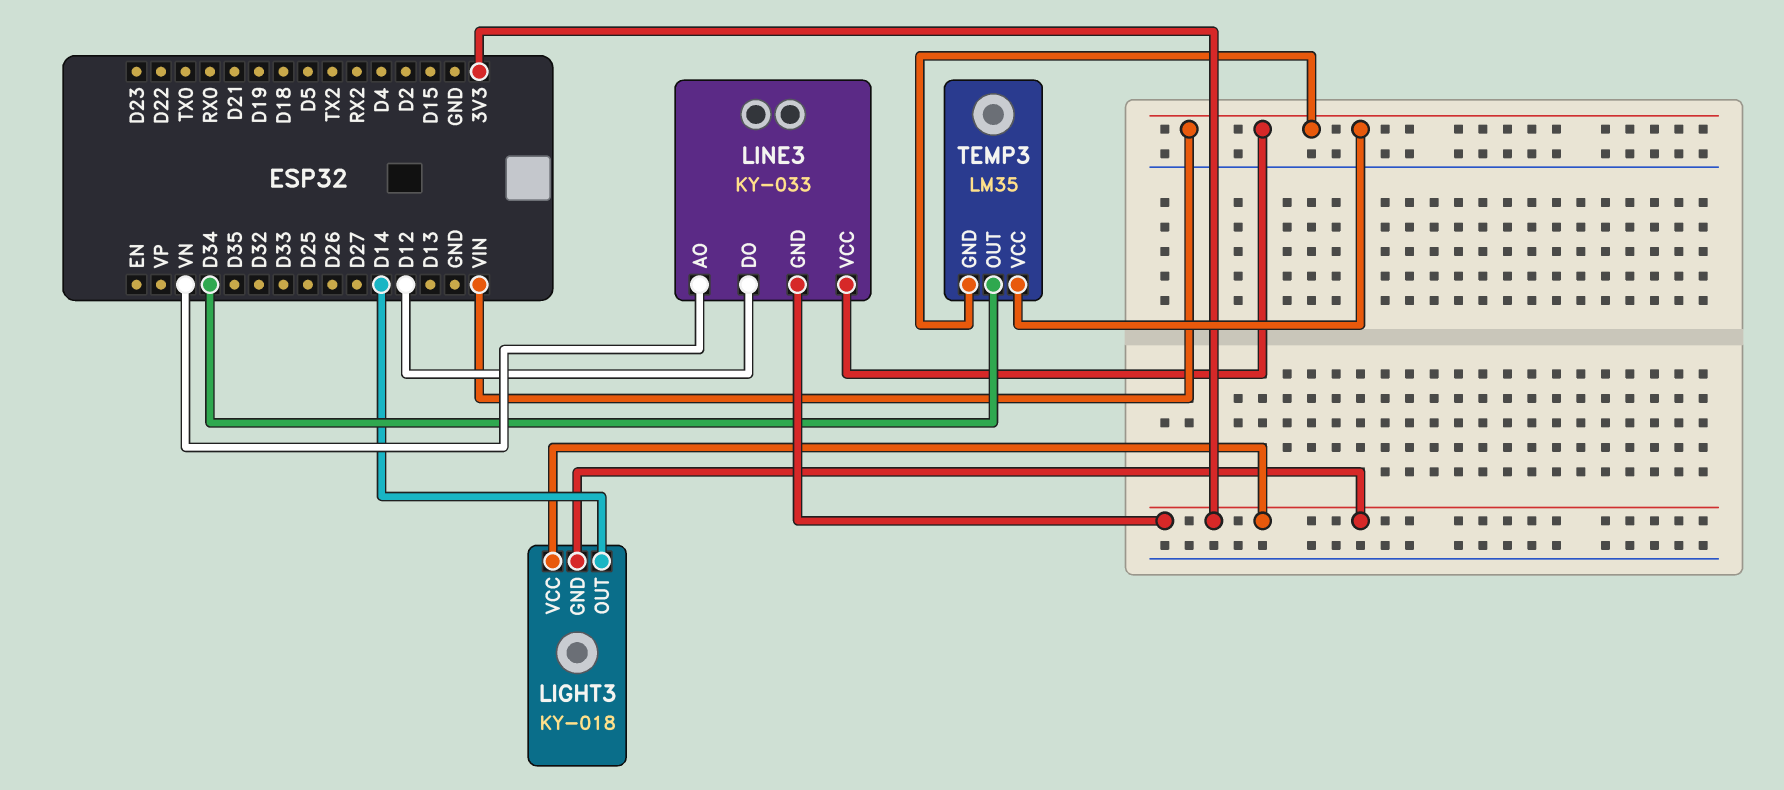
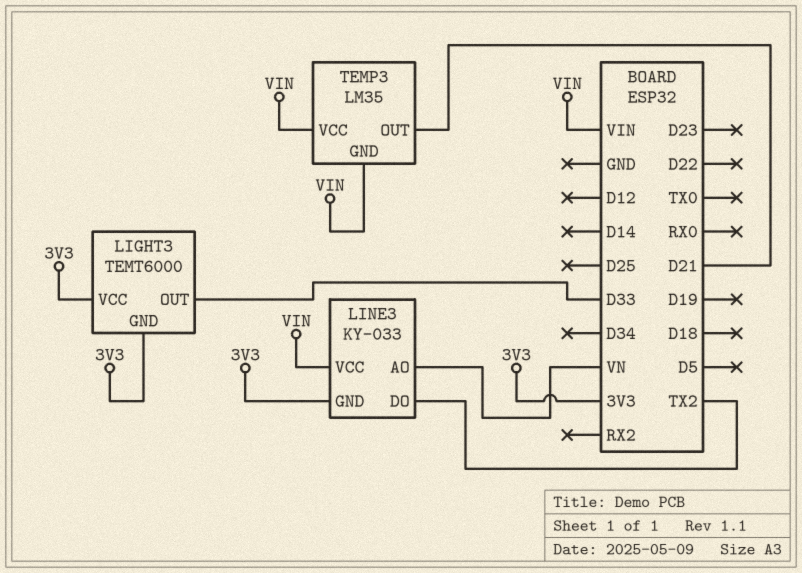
LIGHT3: KY-018 -> TEMT6000
LIGHT3 pin OUT: D14 -> D33
LINE3 pin DO: D12 -> TX2
TEMP3 pin OUT: D34 -> D21

